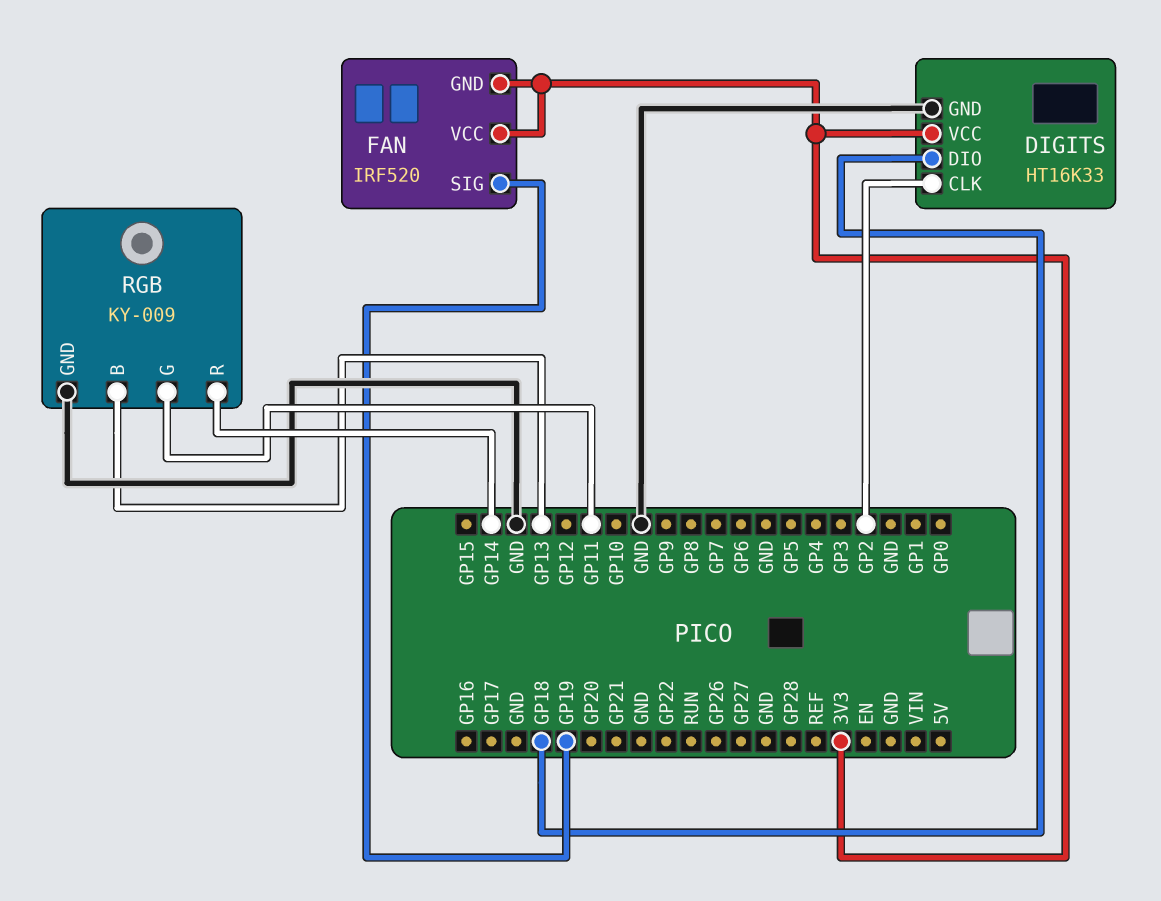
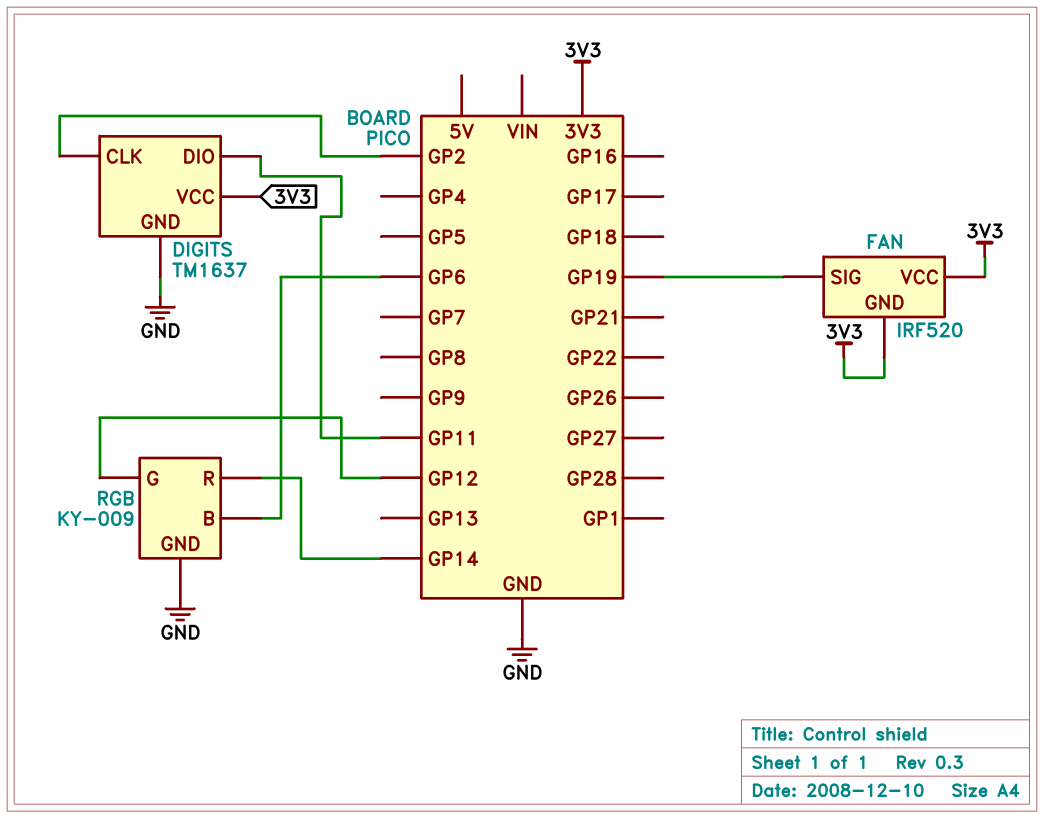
DIGITS: HT16K33 -> TM1637
DIGITS pin DIO: GP18 -> GP11
RGB pin B: GP13 -> GP6
RGB pin G: GP11 -> GP12

